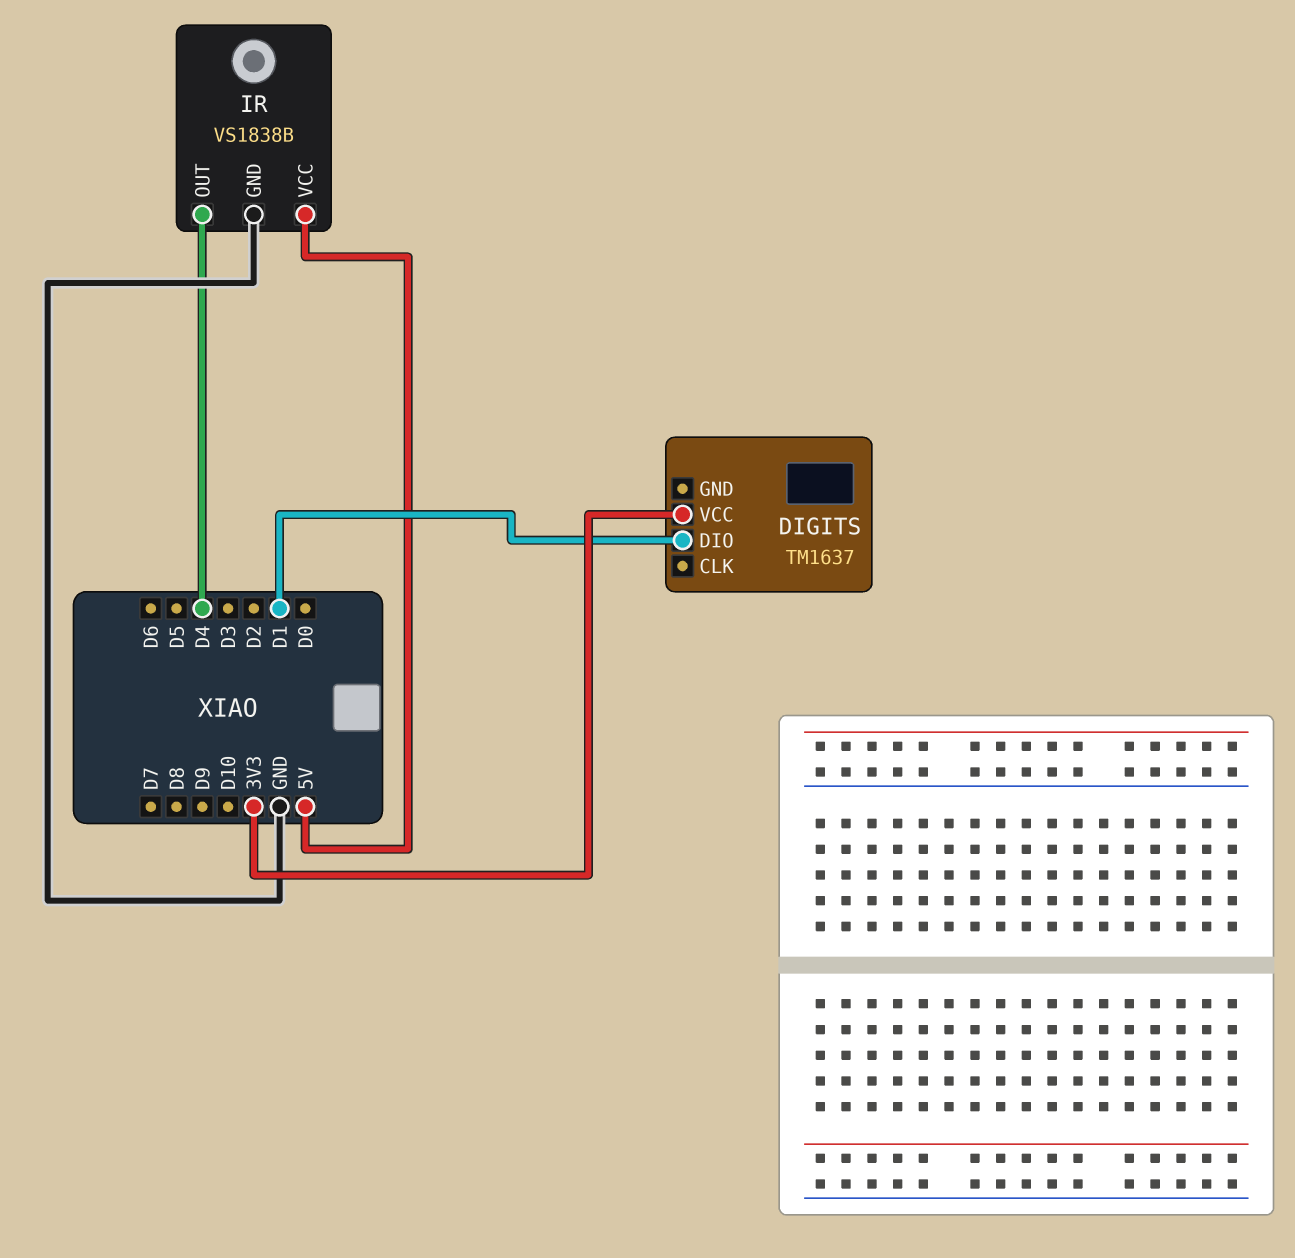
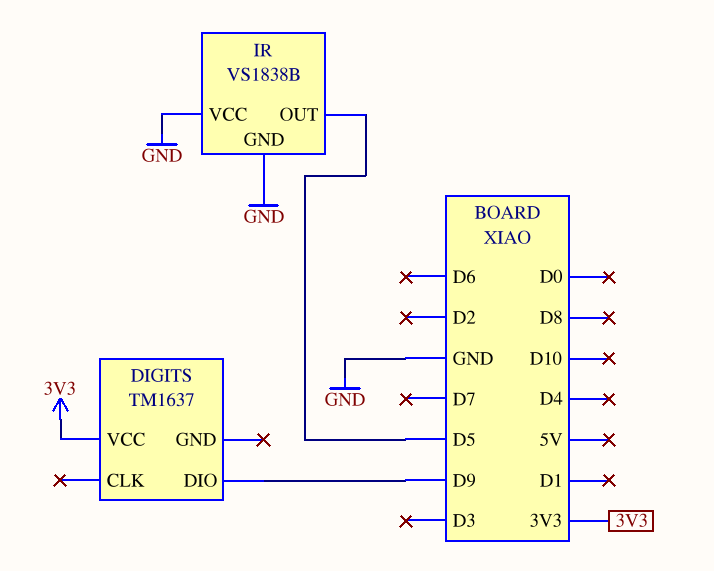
DIGITS pin DIO: D1 -> D9
IR pin OUT: D4 -> D5
IR pin VCC: 5V -> GND

